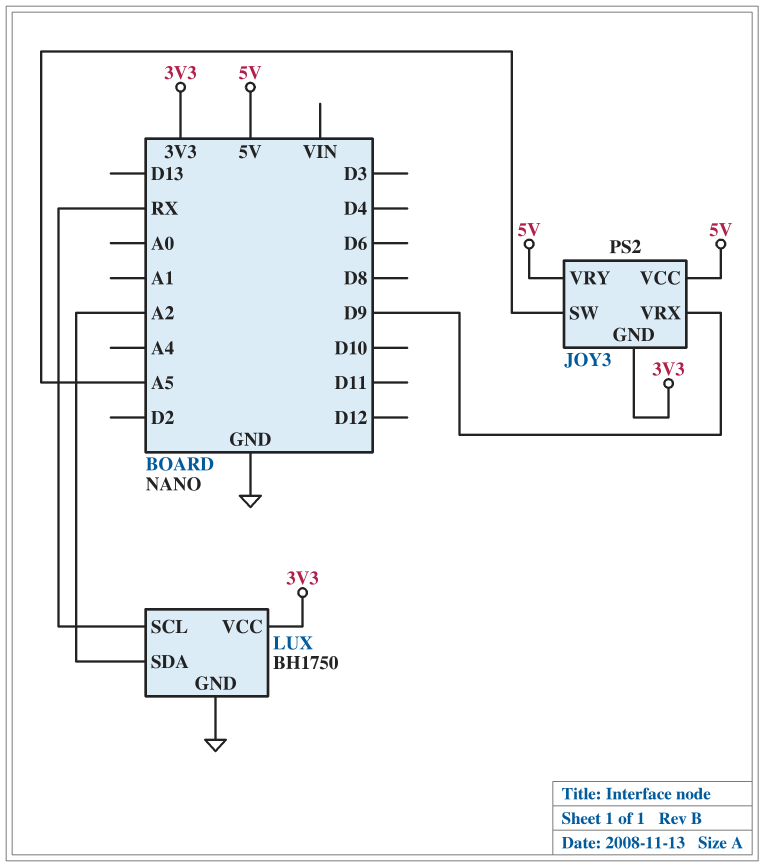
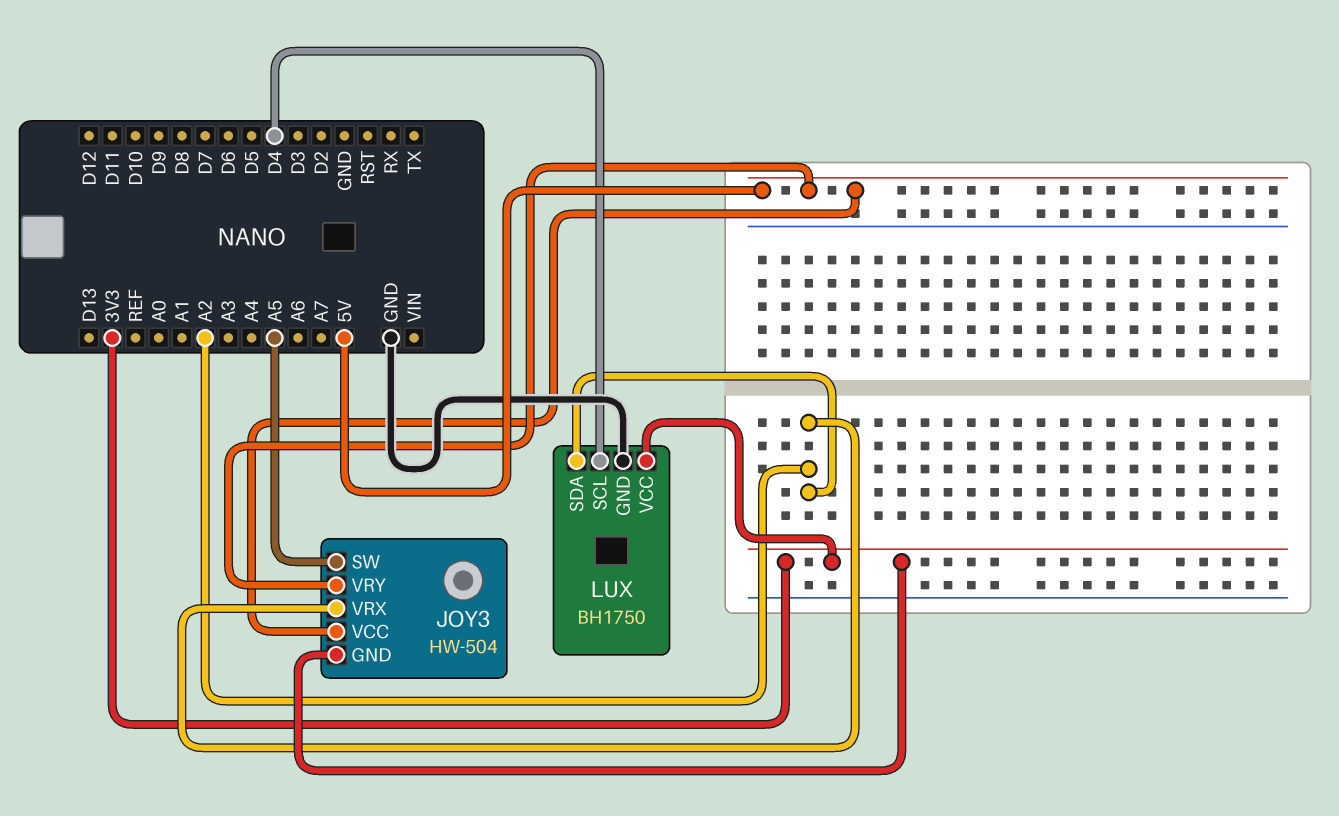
JOY3: PS2 -> HW-504
JOY3 pin VRX: D9 -> A2
LUX pin SCL: RX -> D4

